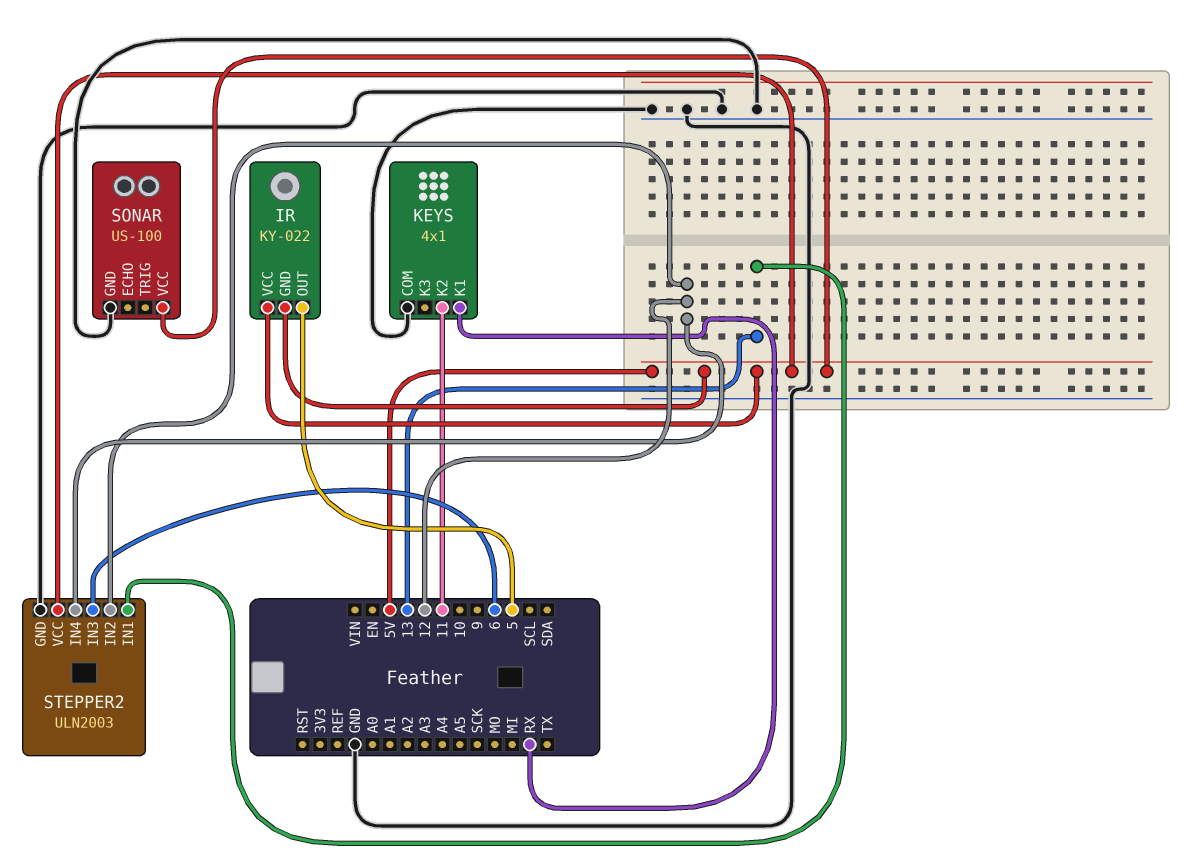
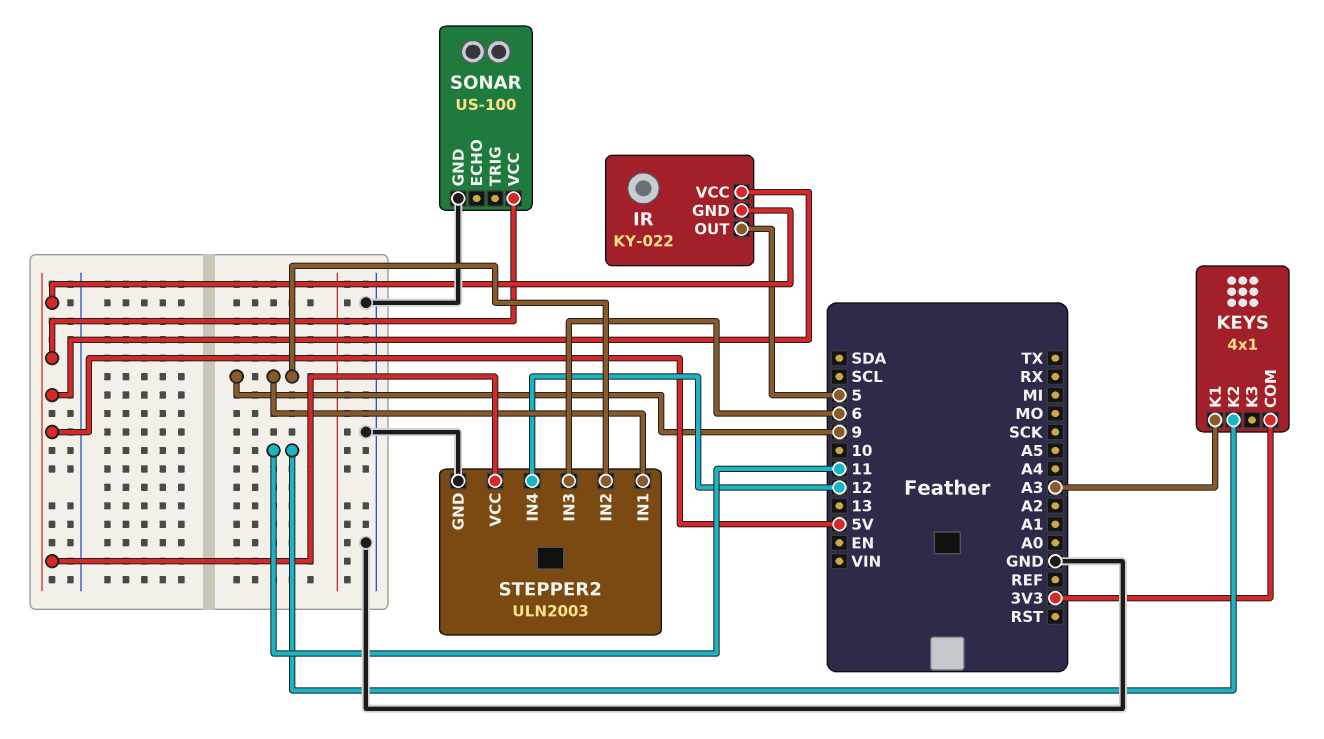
KEYS pin COM: GND -> 3V3
KEYS pin K1: RX -> A3
STEPPER2 pin IN1: 13 -> 9
STEPPER2 pin IN2: 12 -> 9

